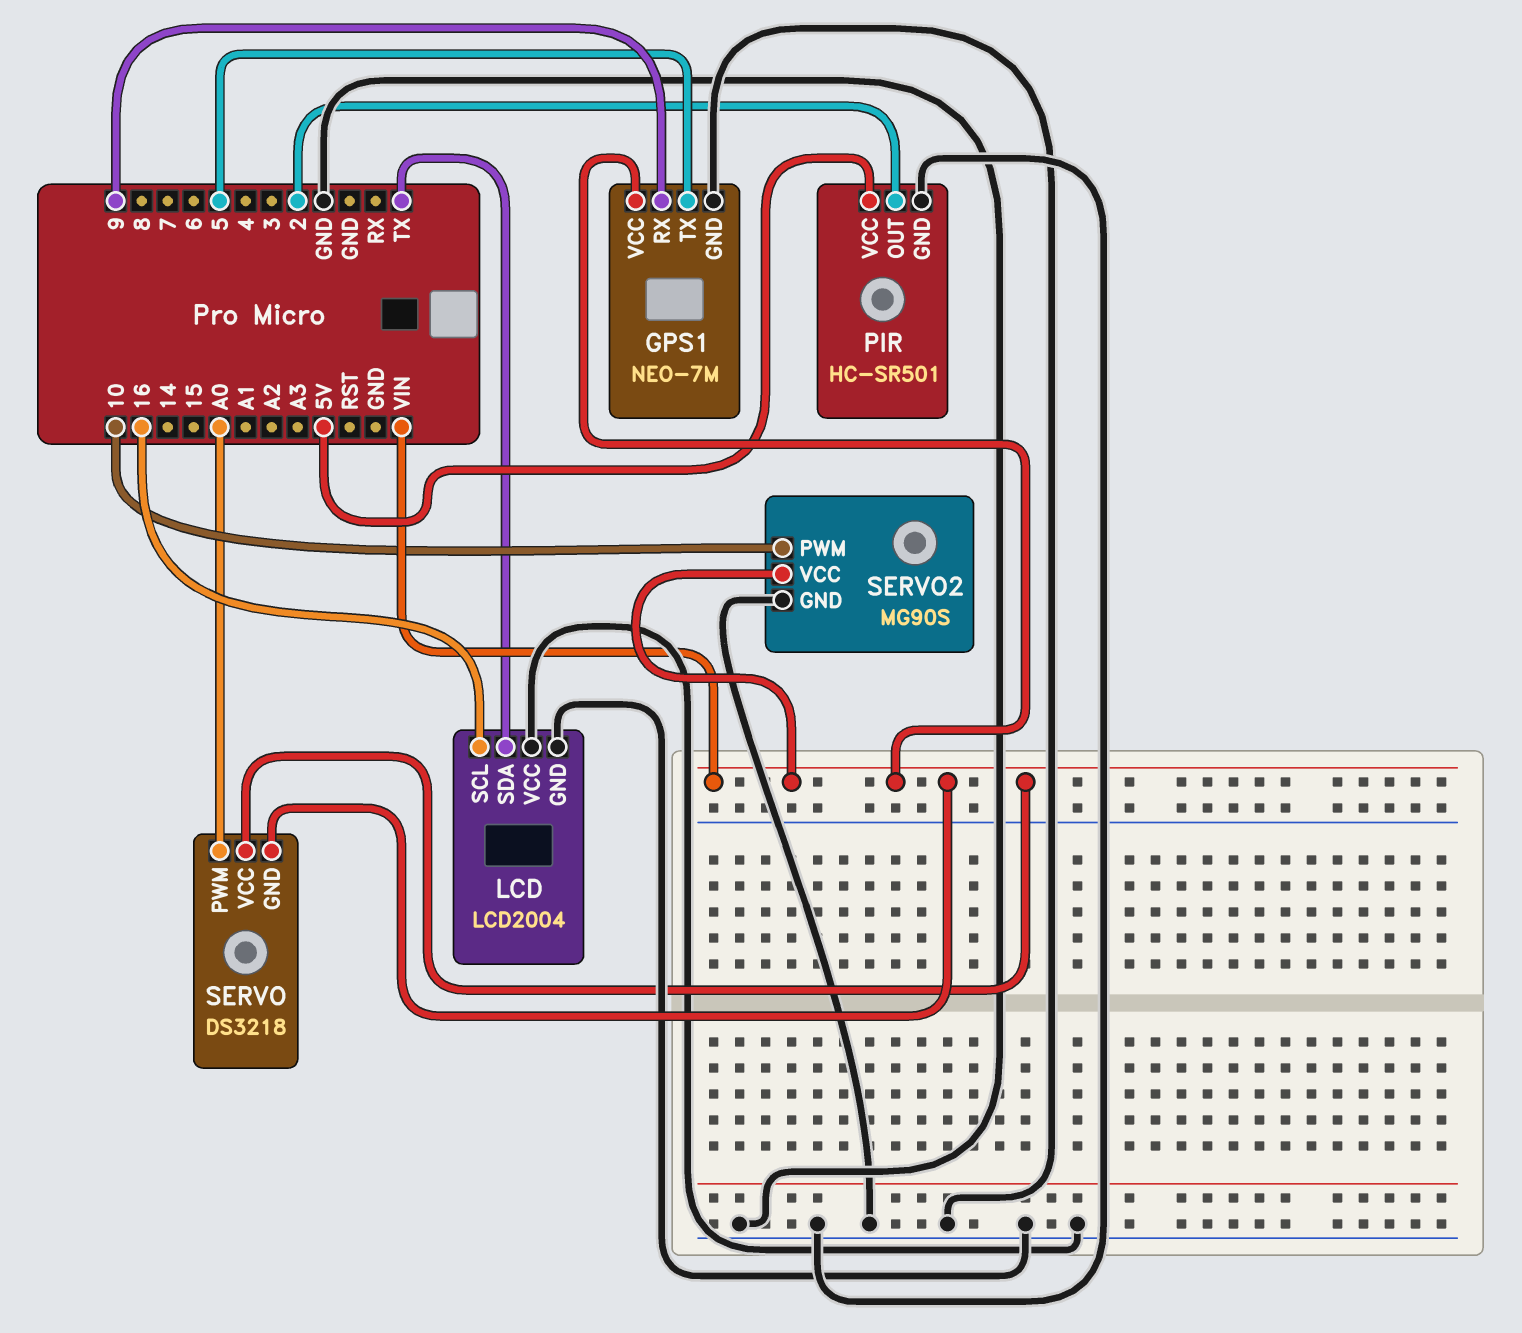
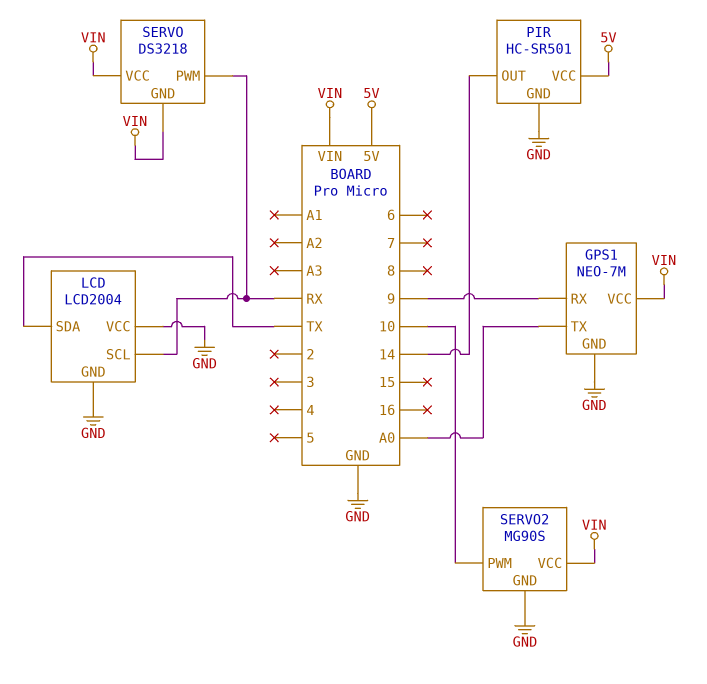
GPS1 pin TX: 5 -> A0
LCD pin SCL: 16 -> RX
PIR pin OUT: 2 -> 14
SERVO pin PWM: A0 -> RX

